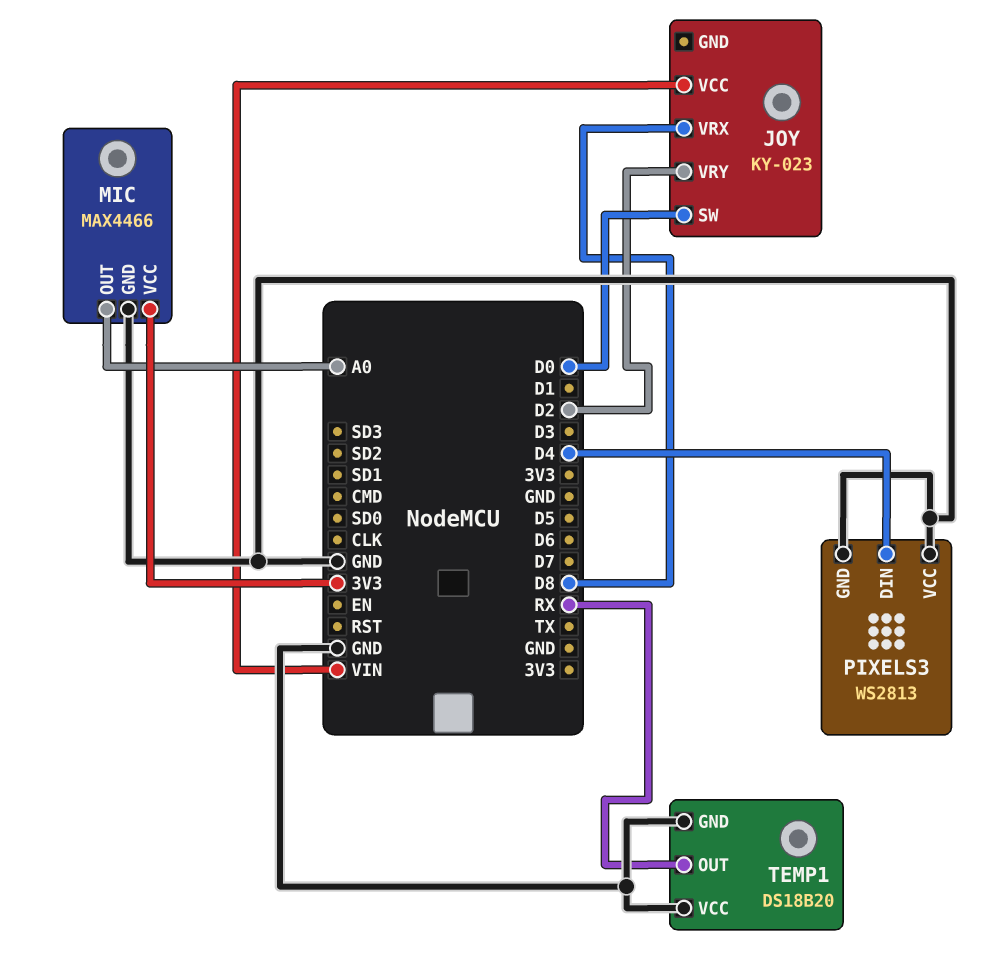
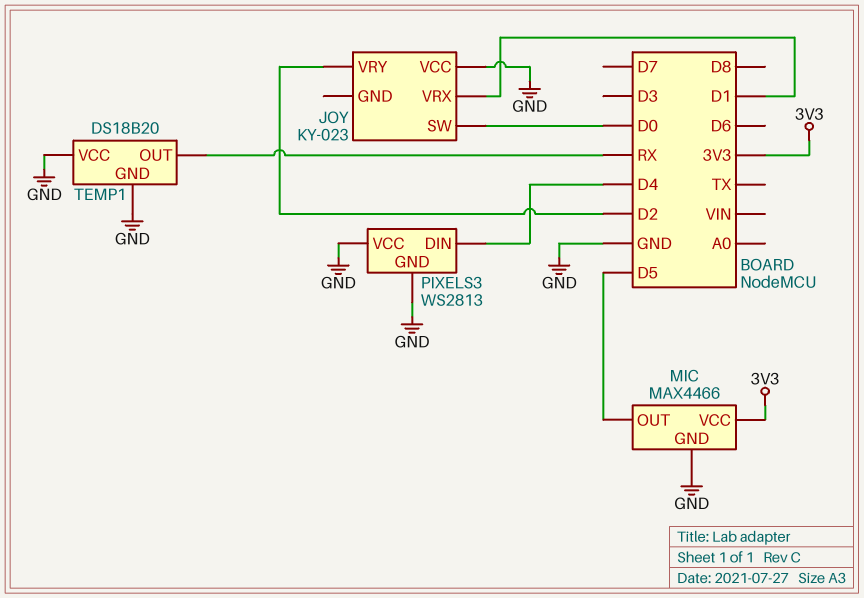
JOY pin VCC: VIN -> GND
JOY pin VRX: D8 -> D1
MIC pin OUT: A0 -> D5

